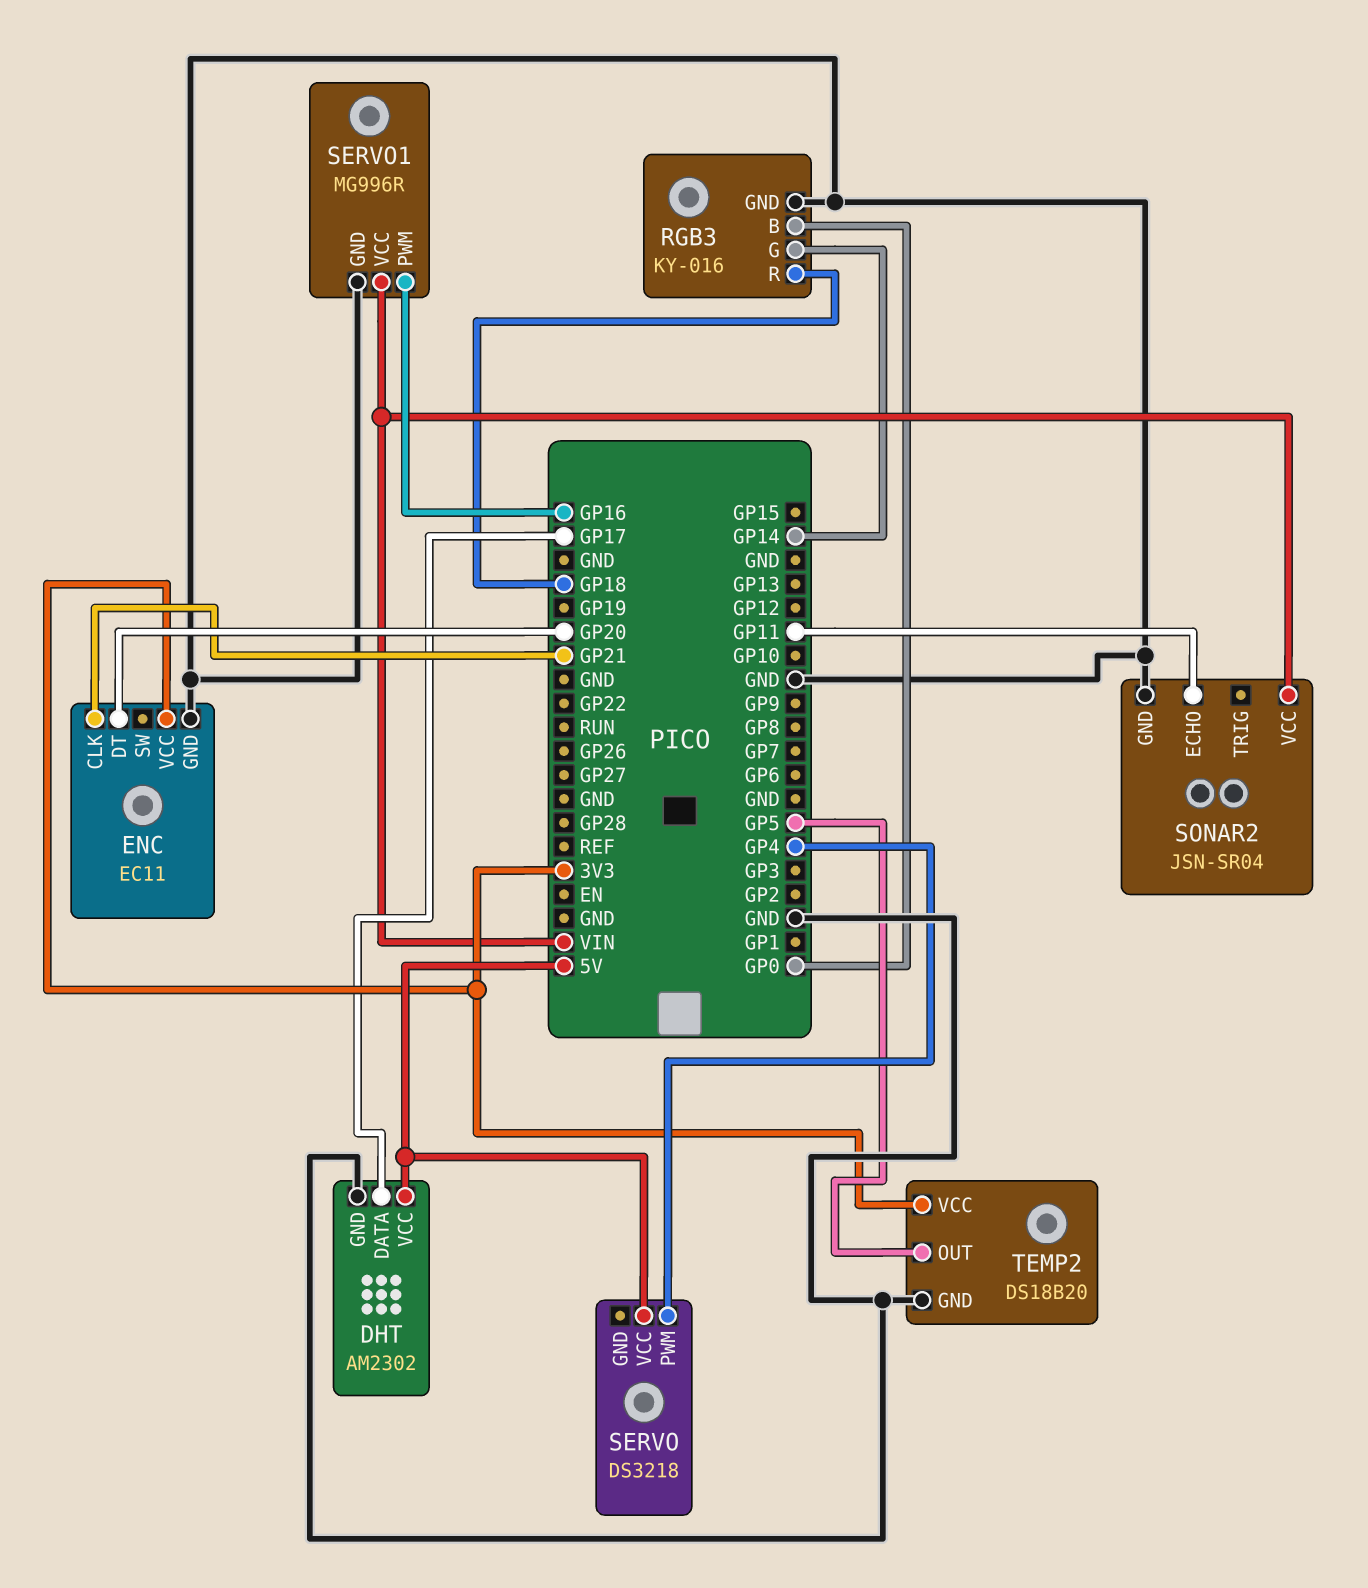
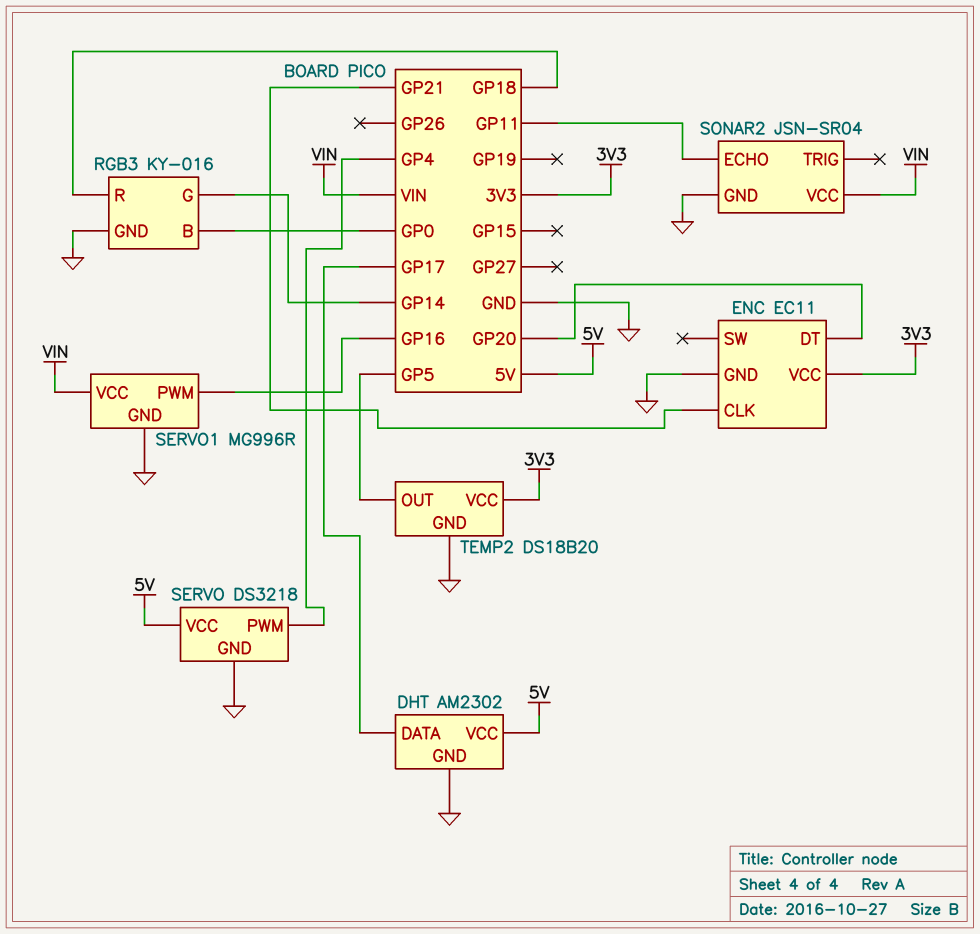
SERVO pin GND: none -> GND

